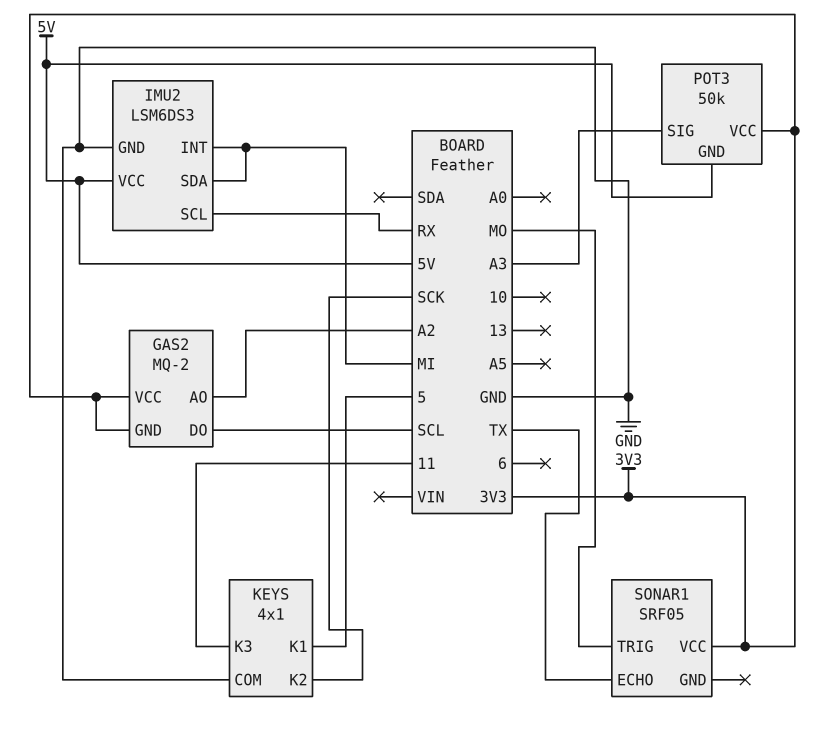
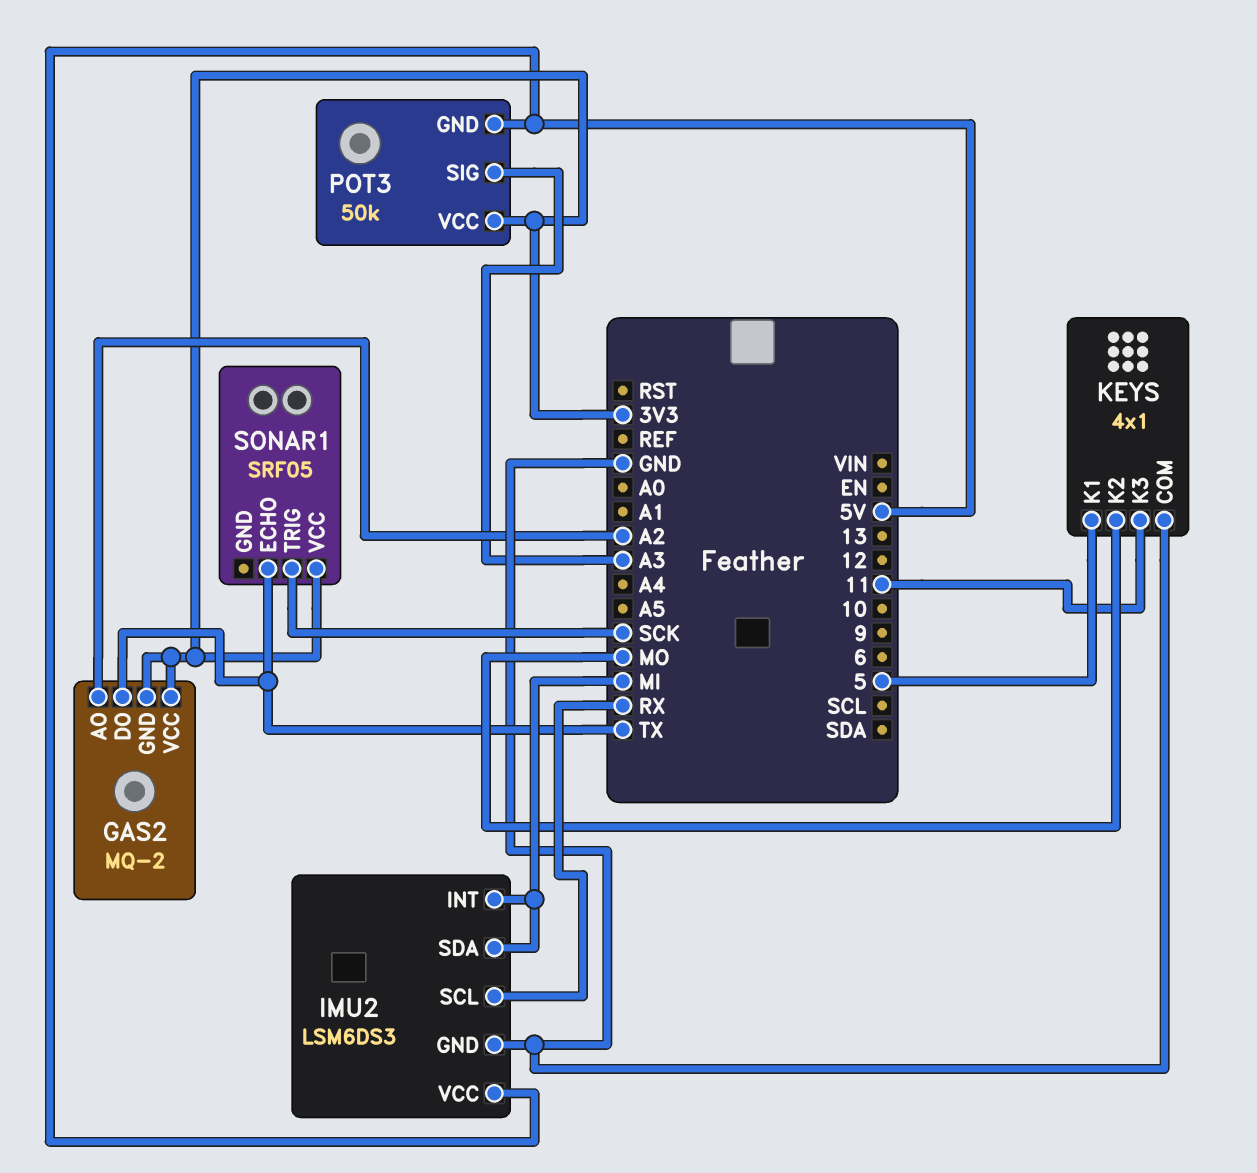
GAS2 pin DO: SCL -> TX
KEYS pin K2: SCK -> MO
SONAR1 pin TRIG: MO -> SCK

